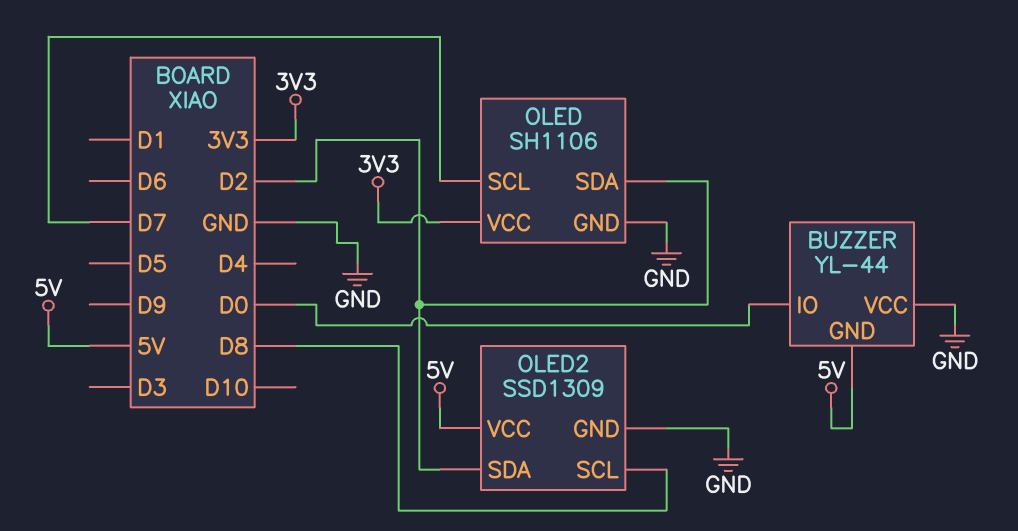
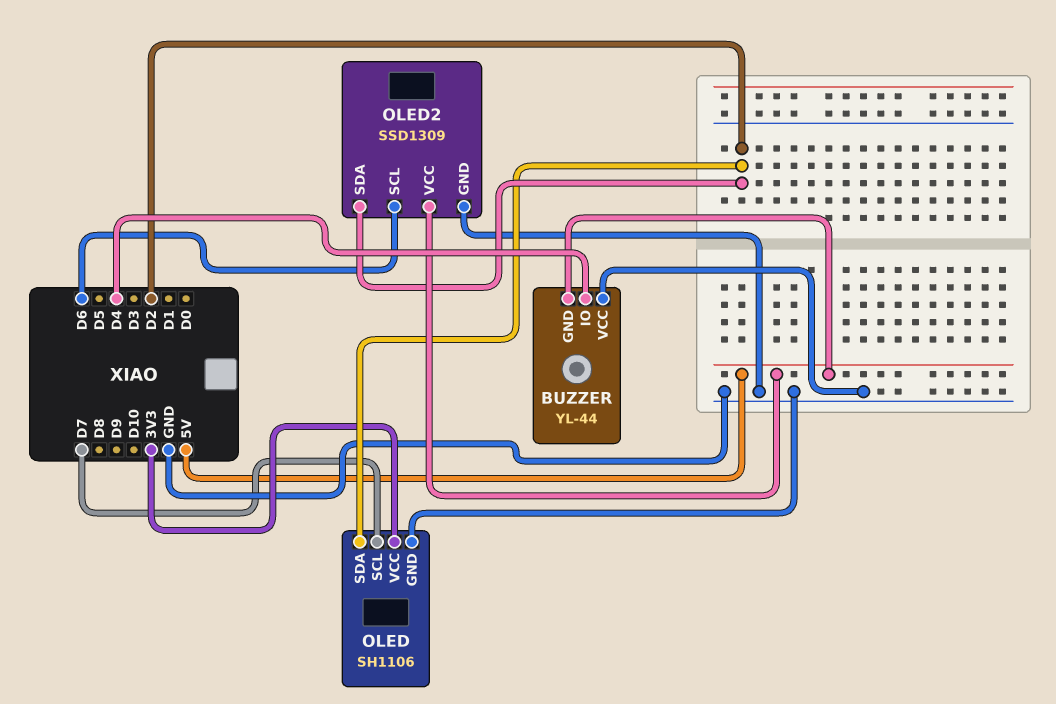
BUZZER pin IO: D0 -> D4
OLED2 pin SCL: D8 -> D6

